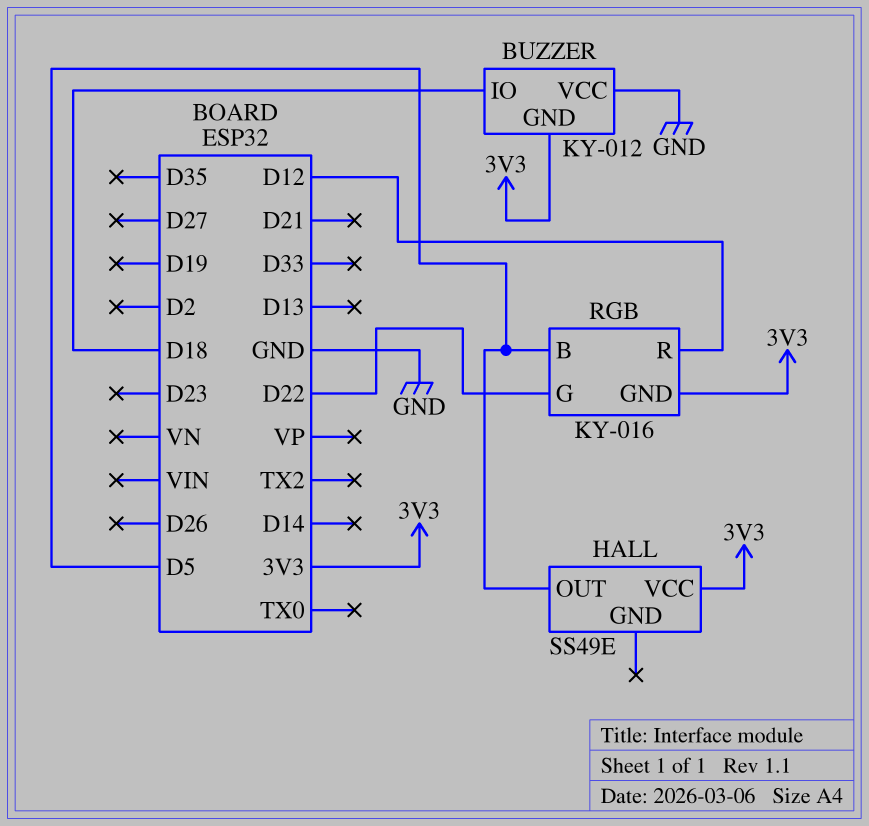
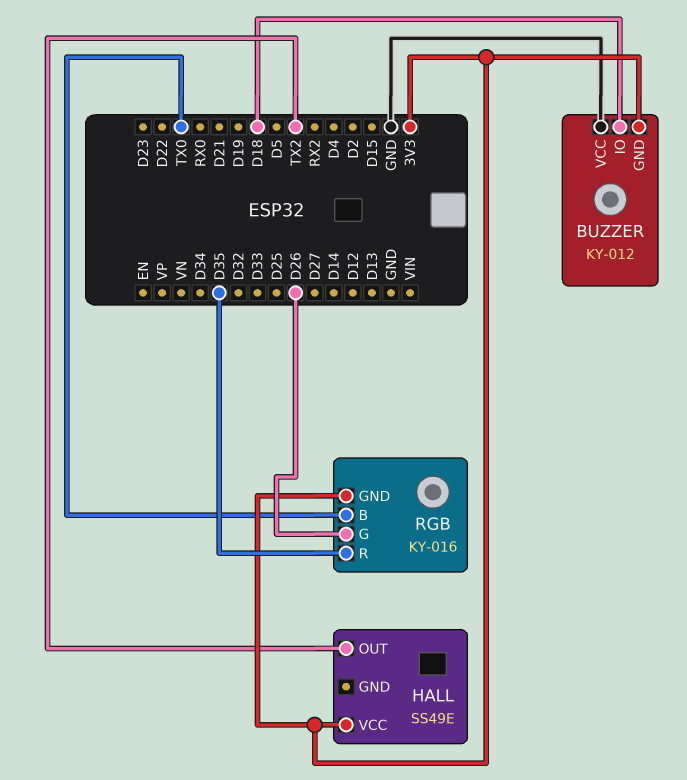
HALL pin OUT: D5 -> TX2
RGB pin B: D5 -> TX0
RGB pin G: D22 -> D26
RGB pin R: D12 -> D35

